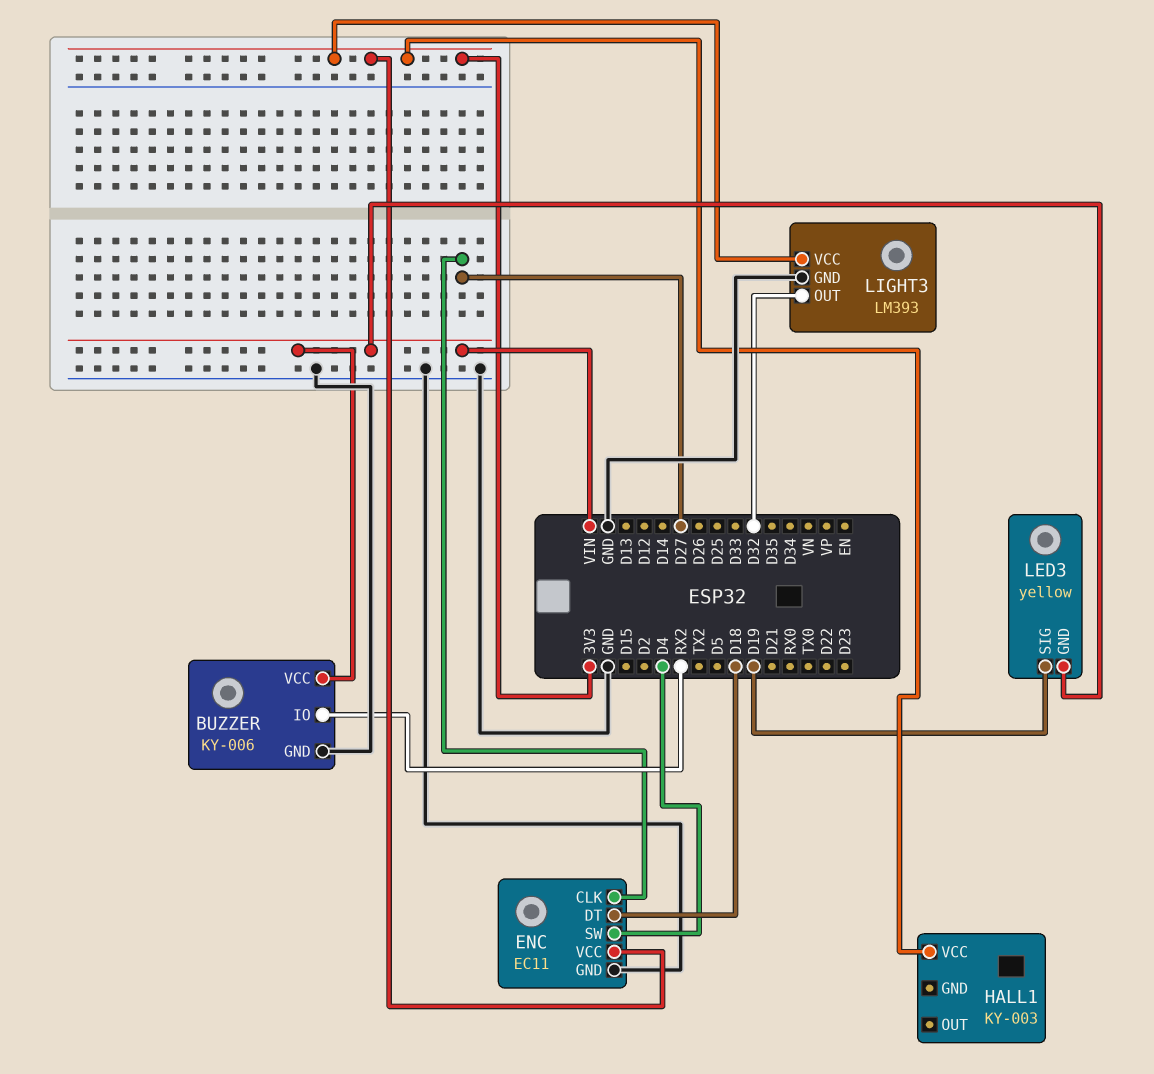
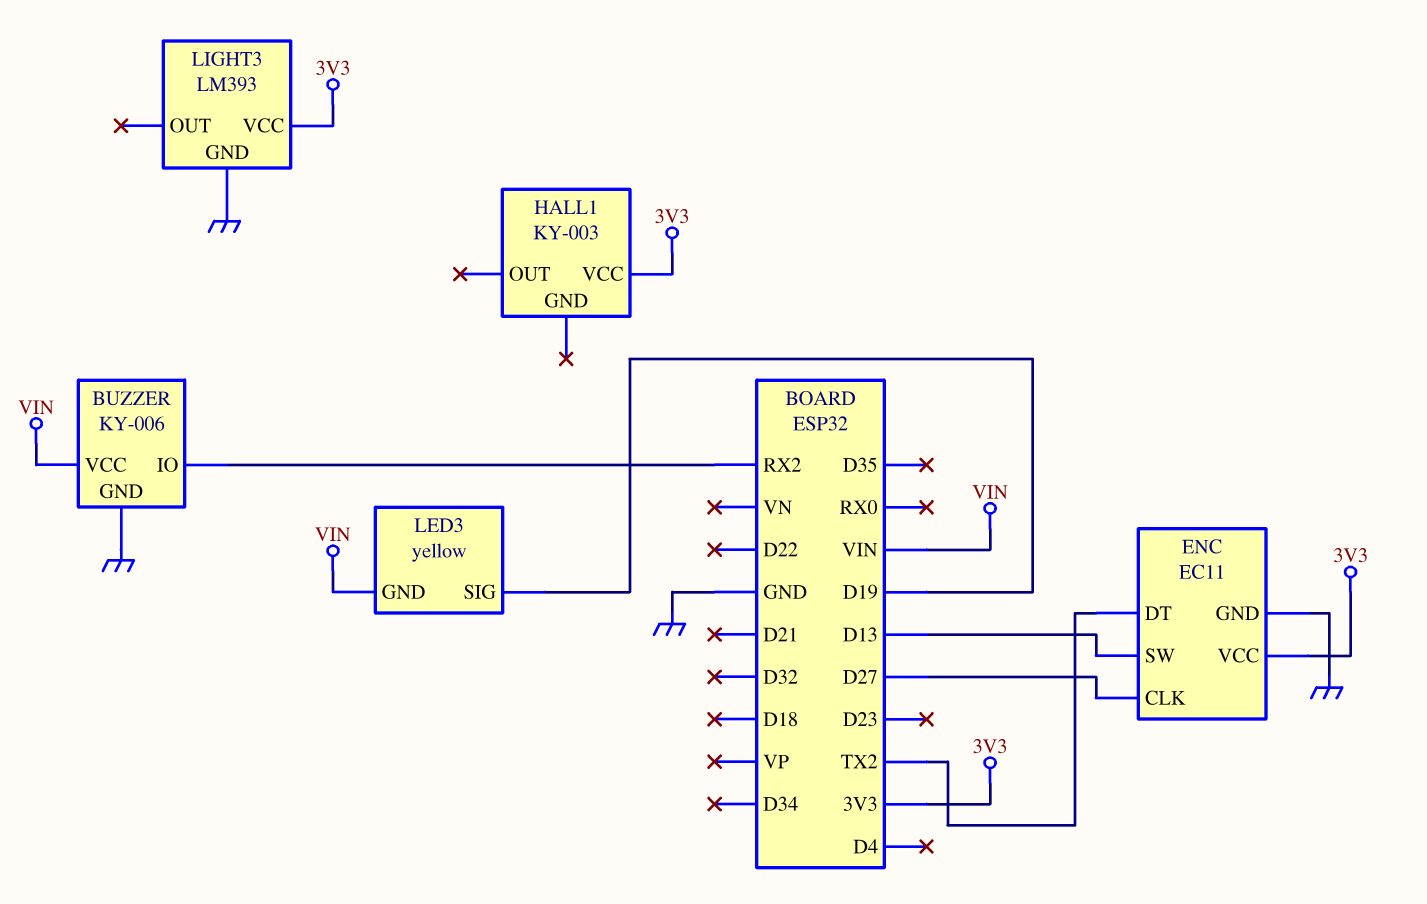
ENC pin DT: D18 -> TX2
ENC pin SW: D4 -> D13
LIGHT3 pin OUT: D32 -> none

